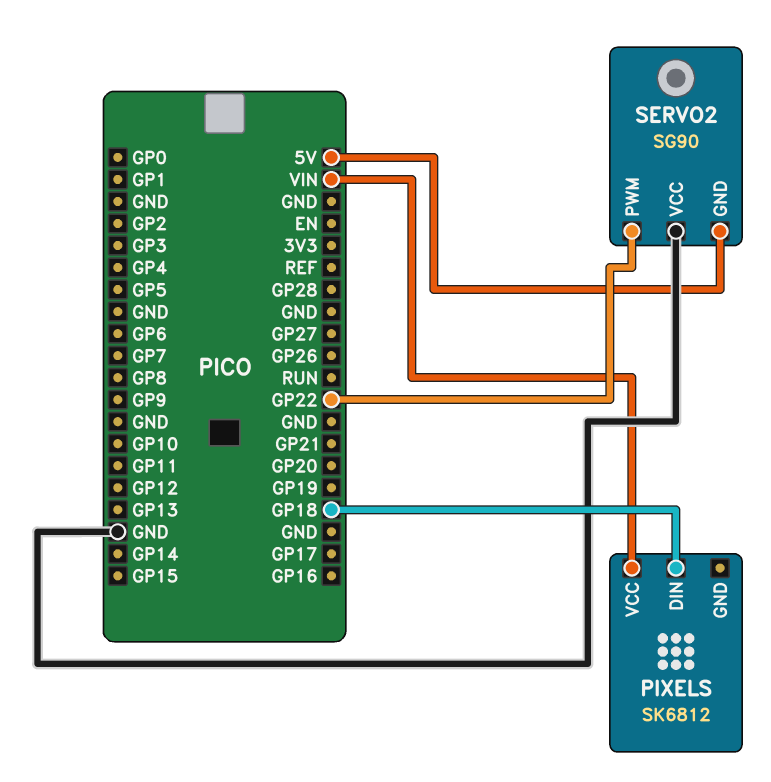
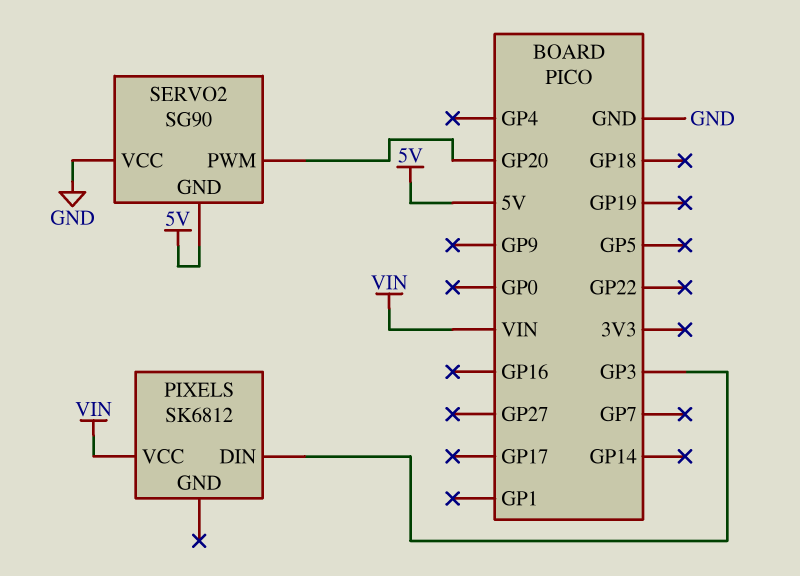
PIXELS pin DIN: GP18 -> GP3
SERVO2 pin PWM: GP22 -> GP20

